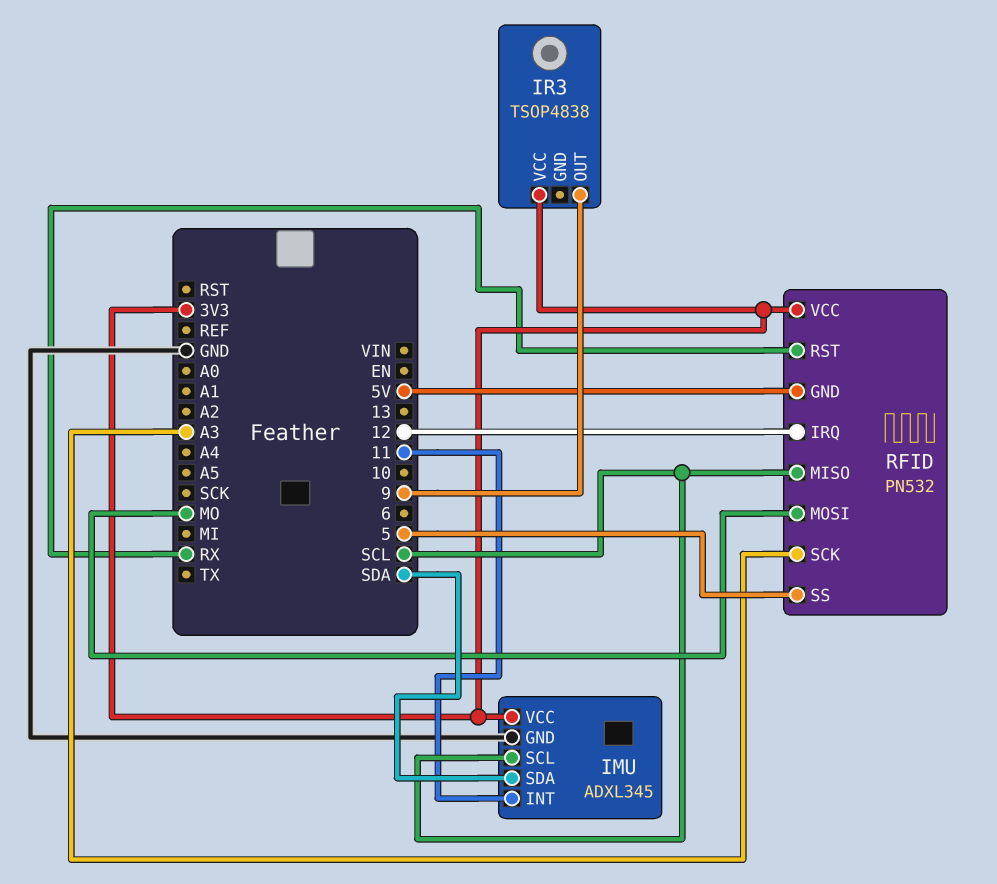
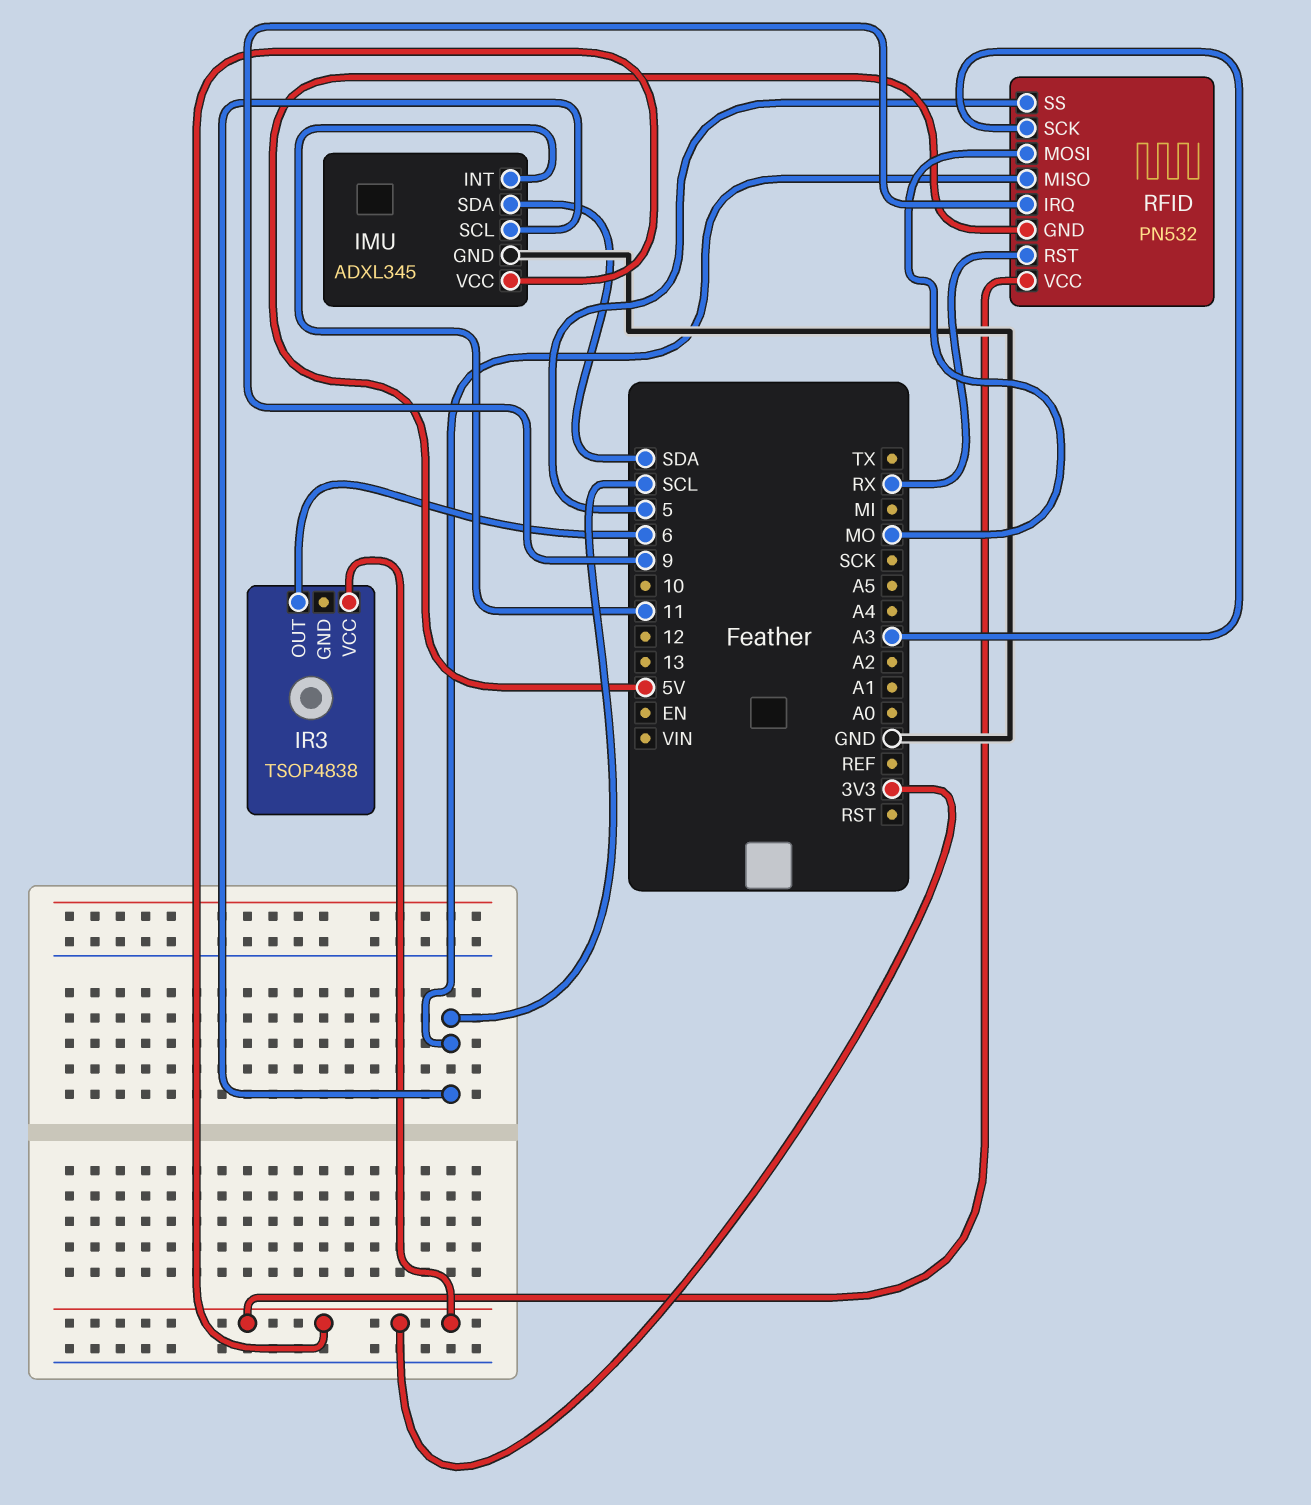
IR3 pin OUT: 9 -> 6
RFID pin IRQ: 12 -> 9

